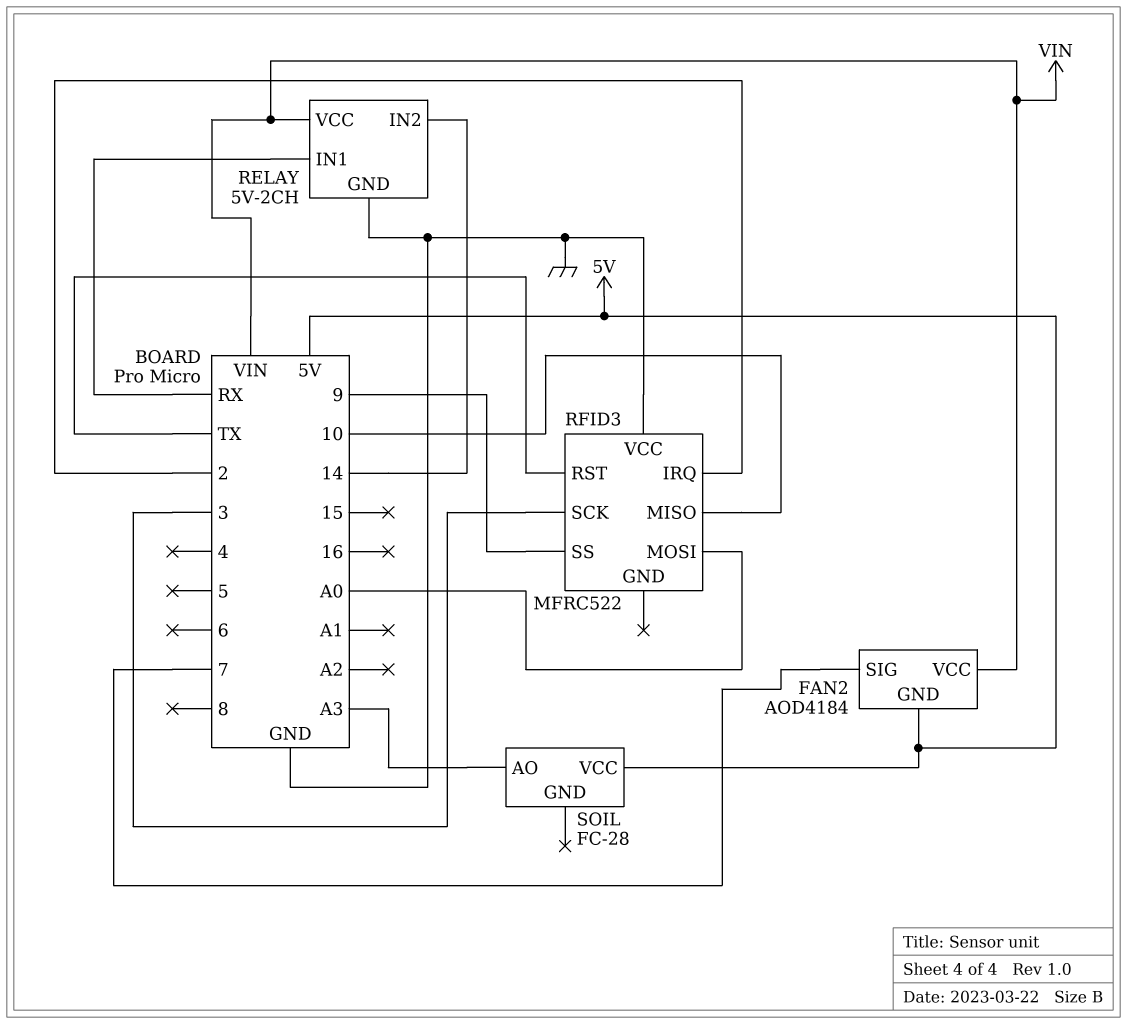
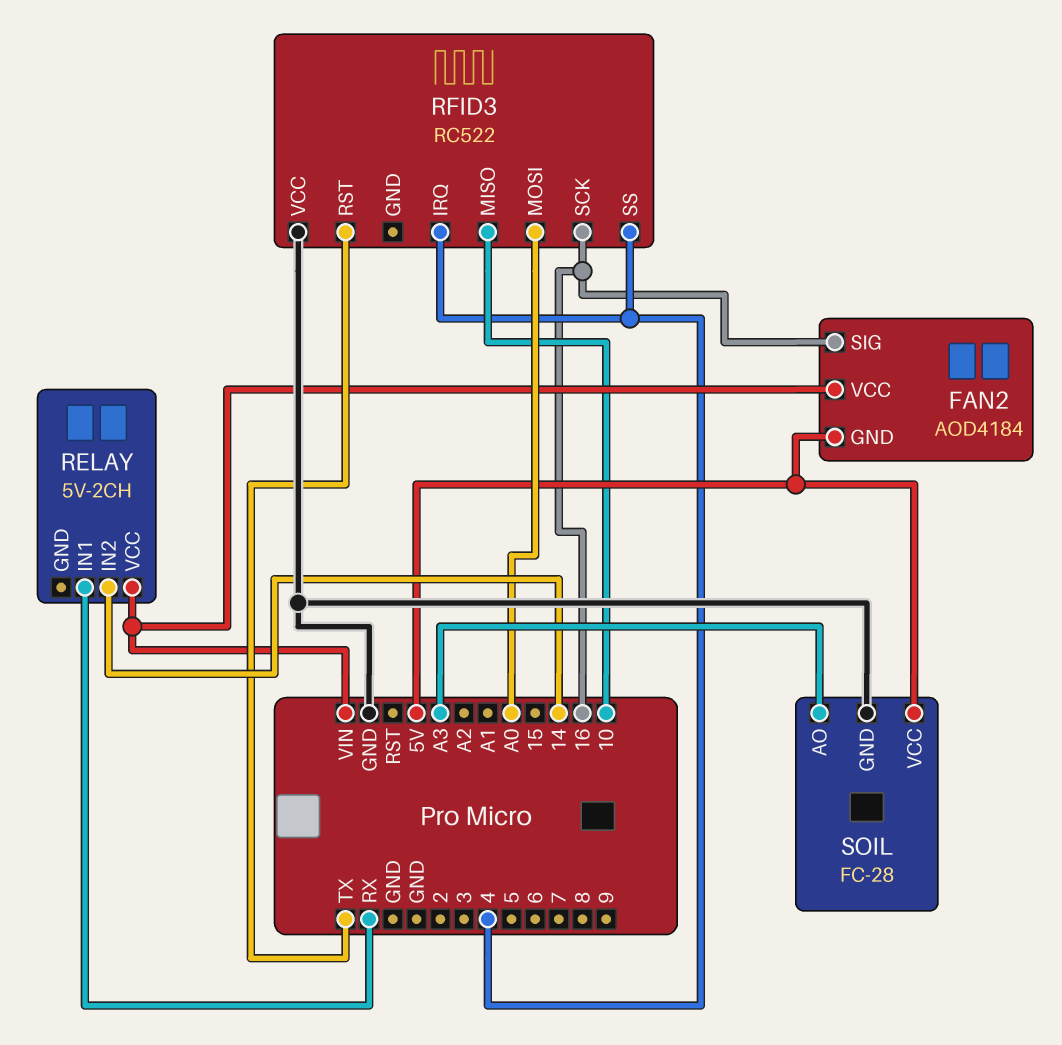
FAN2 pin SIG: 7 -> 16
RELAY pin GND: GND -> none
RFID3: MFRC522 -> RC522
RFID3 pin IRQ: 2 -> 4
RFID3 pin SCK: 3 -> 16
RFID3 pin SS: 9 -> 4
SOIL pin GND: none -> GND

